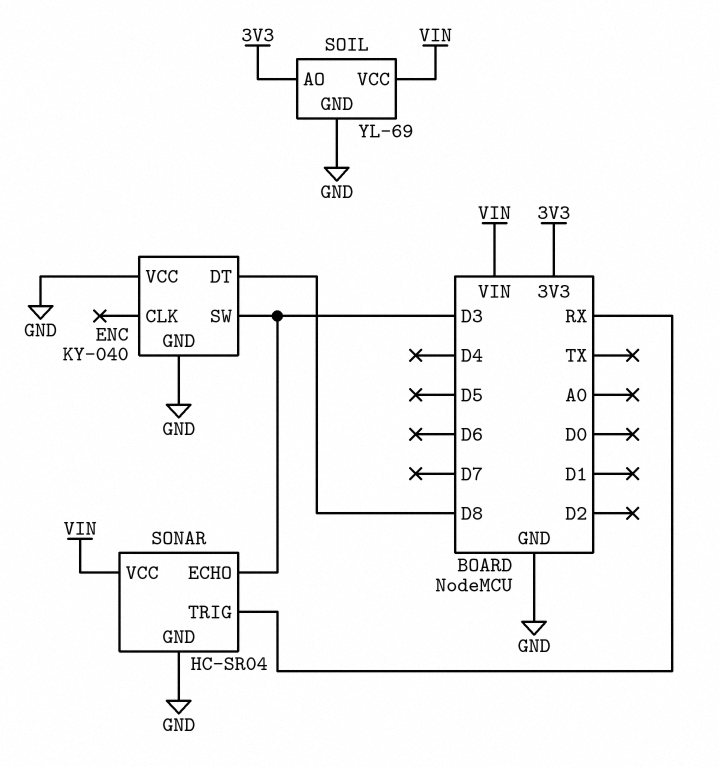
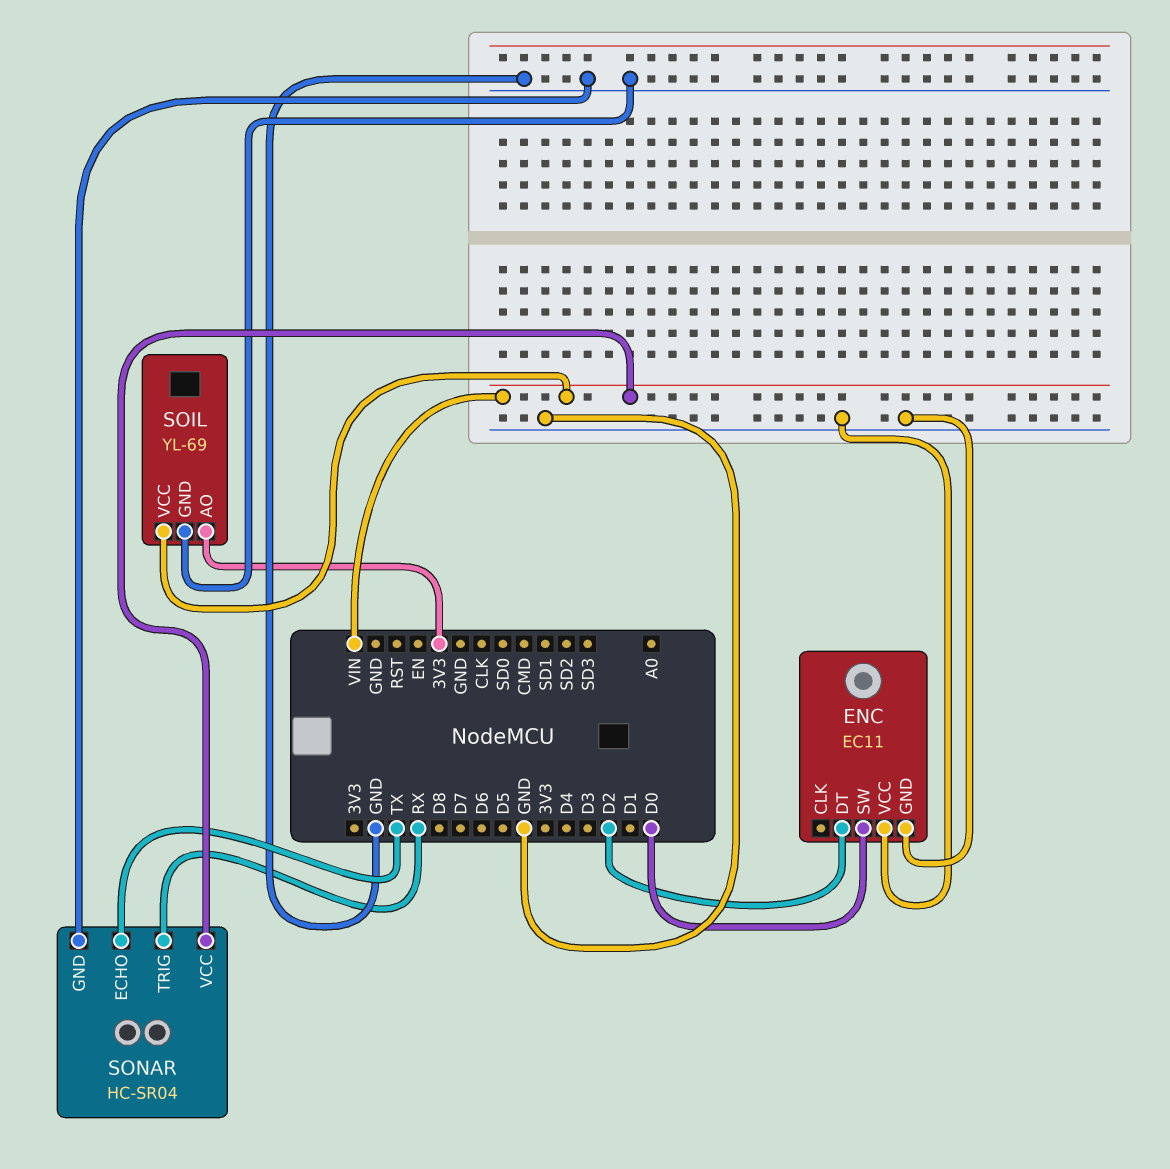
ENC: KY-040 -> EC11
ENC pin DT: D8 -> D2
ENC pin SW: D3 -> D0
SONAR pin ECHO: D3 -> TX

